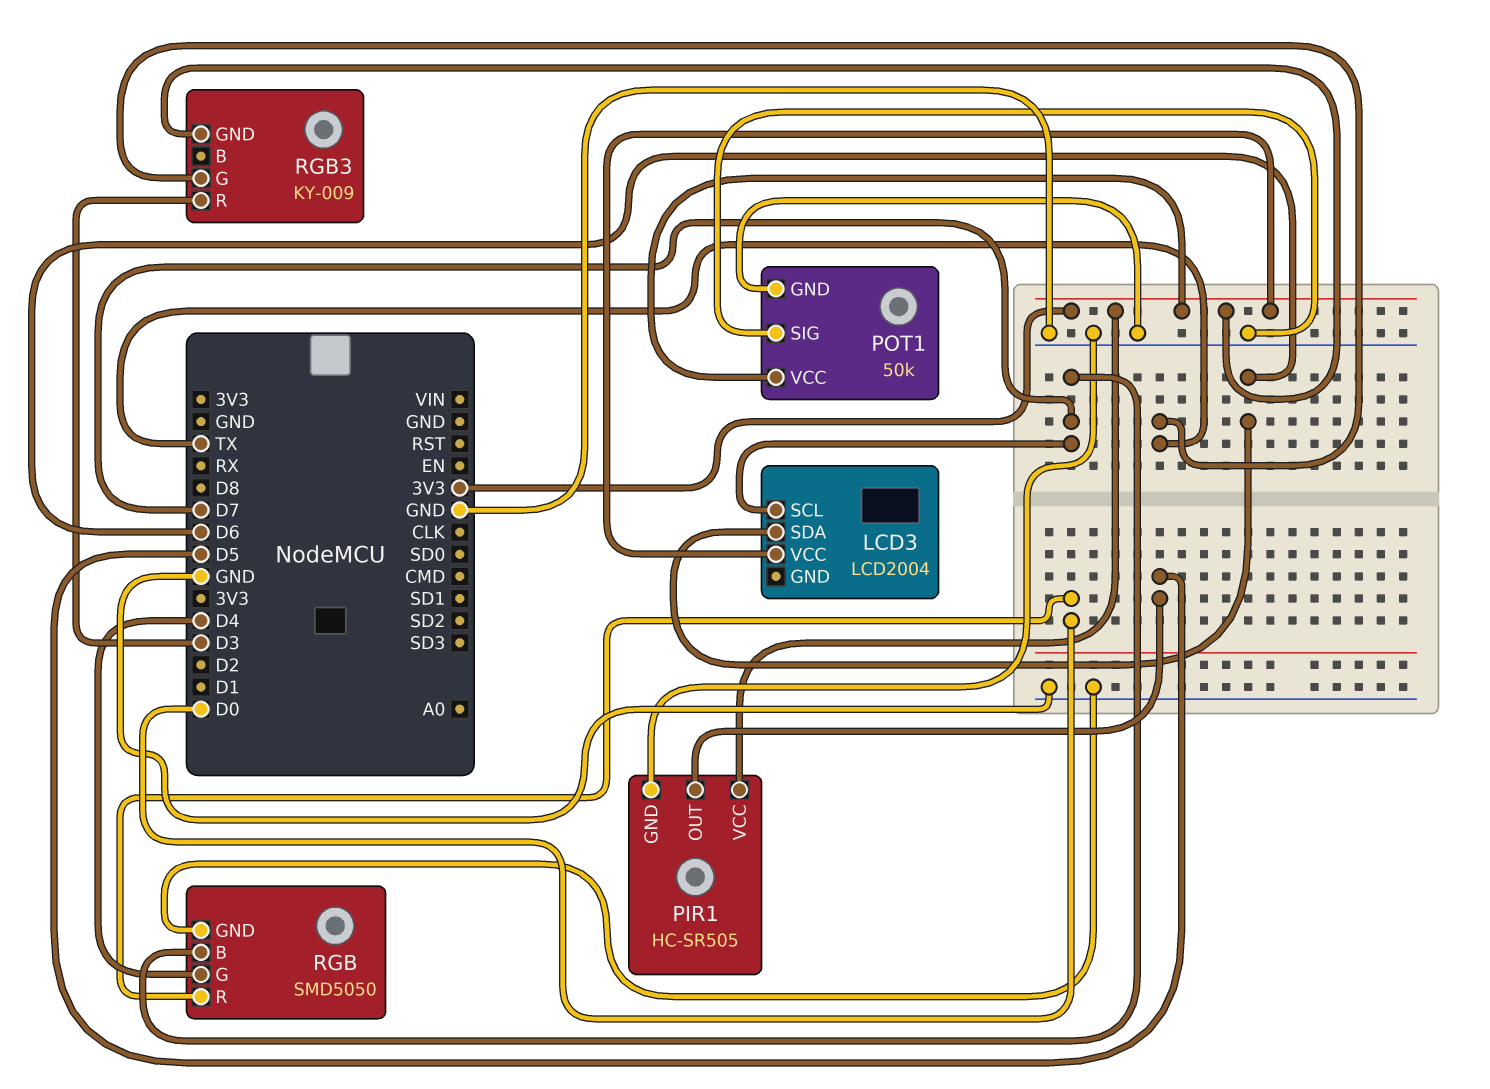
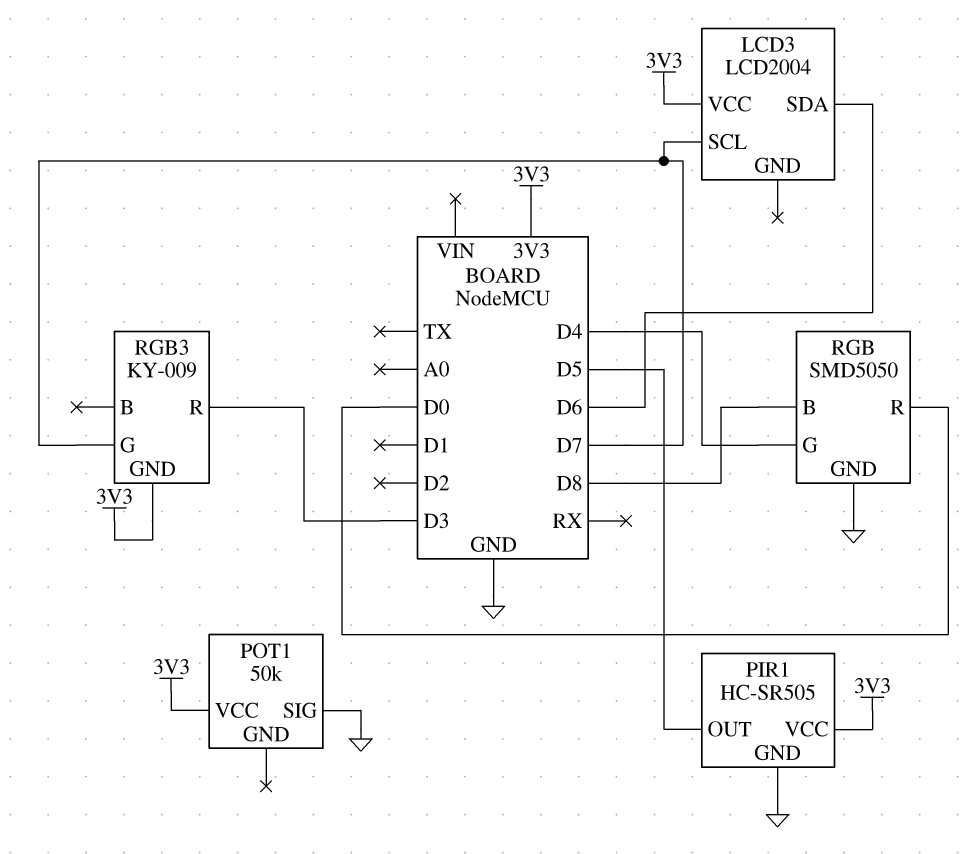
POT1 pin GND: GND -> none
RGB pin B: D7 -> D8
RGB3 pin G: TX -> D7

